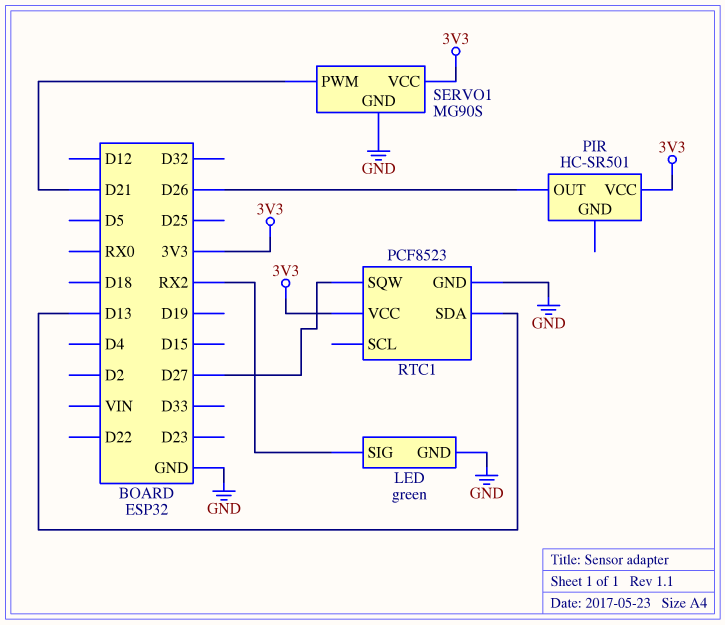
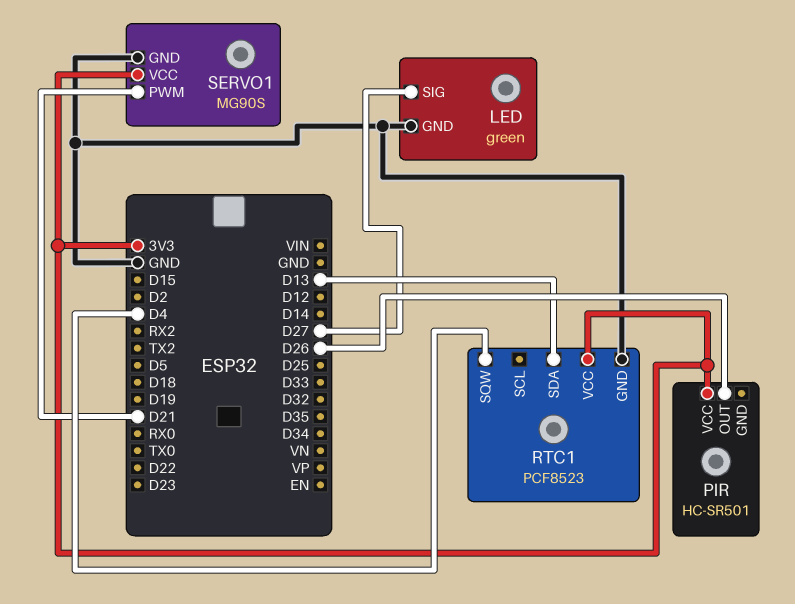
LED pin SIG: RX2 -> D27
RTC1 pin SQW: D27 -> D4

